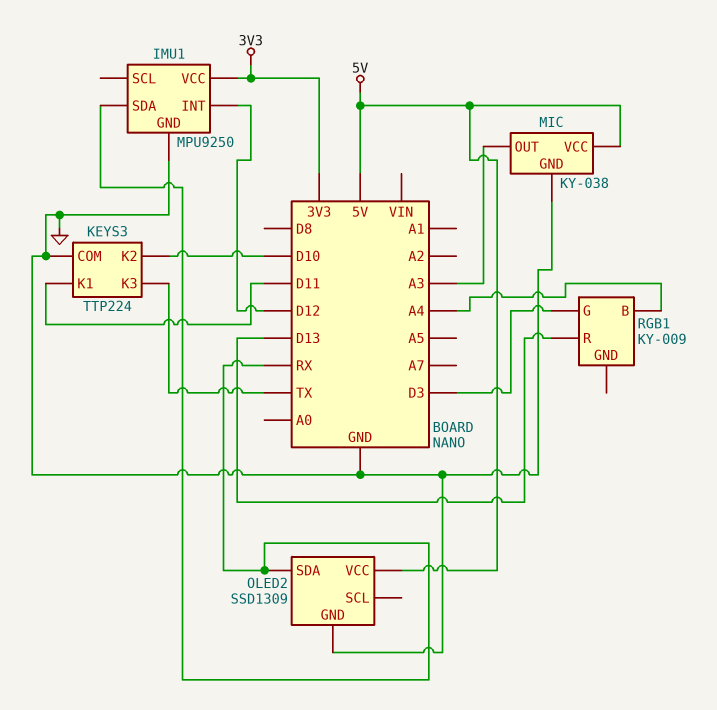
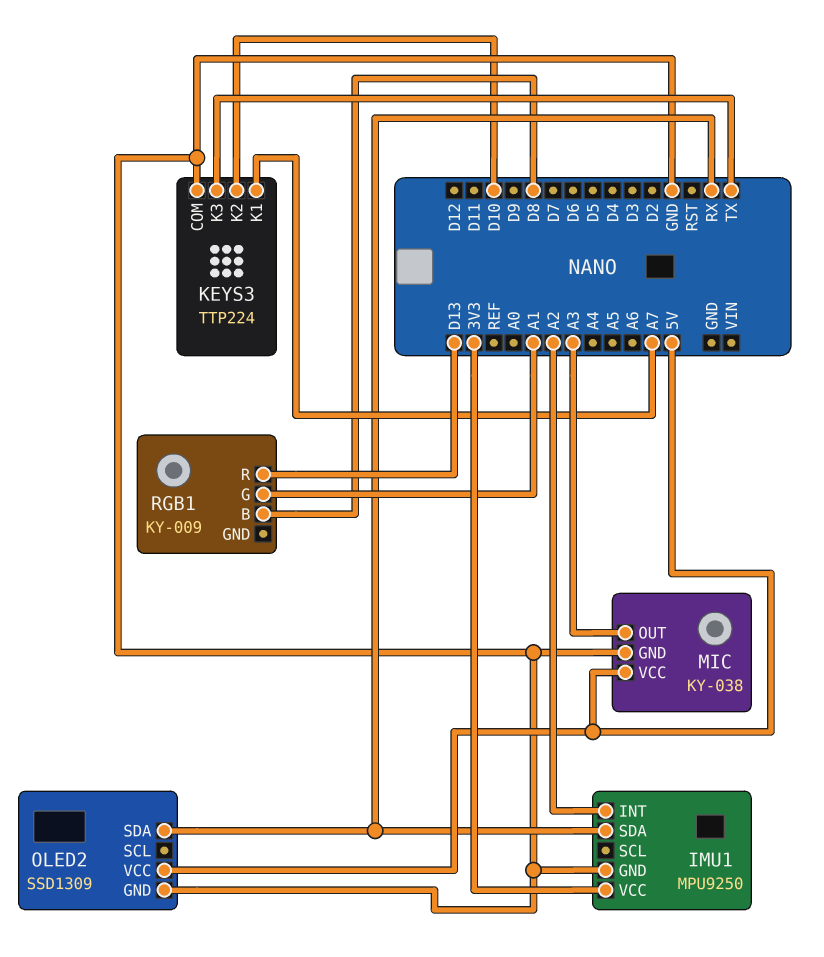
IMU1 pin INT: D12 -> A2
KEYS3 pin K1: D11 -> A7
RGB1 pin B: A4 -> D8
RGB1 pin G: D3 -> A1

